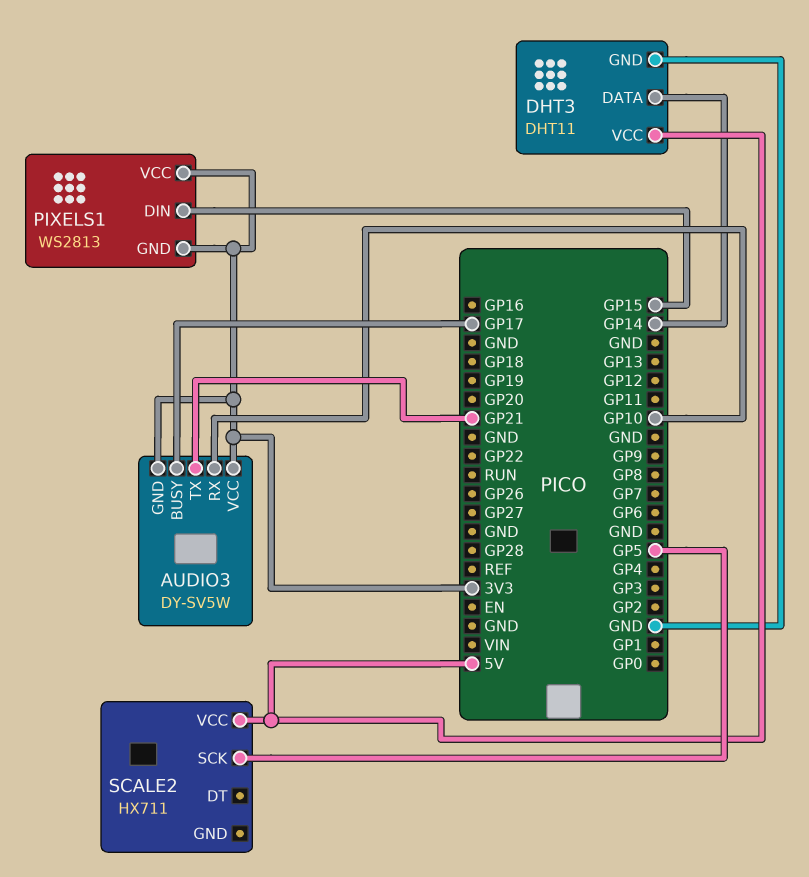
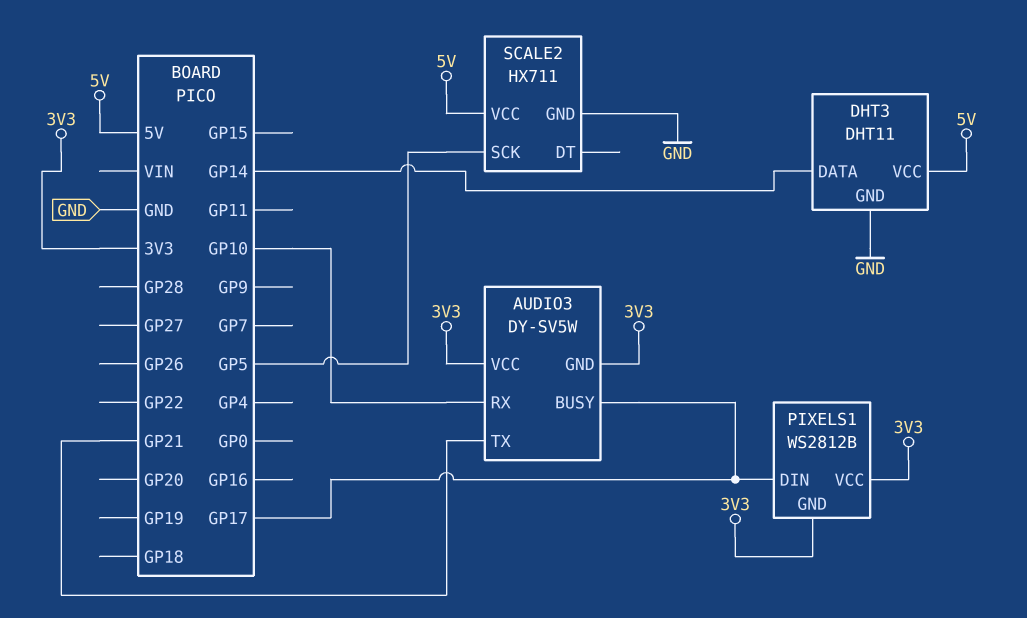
PIXELS1: WS2813 -> WS2812B
PIXELS1 pin DIN: GP15 -> GP17
SCALE2 pin GND: none -> GND

